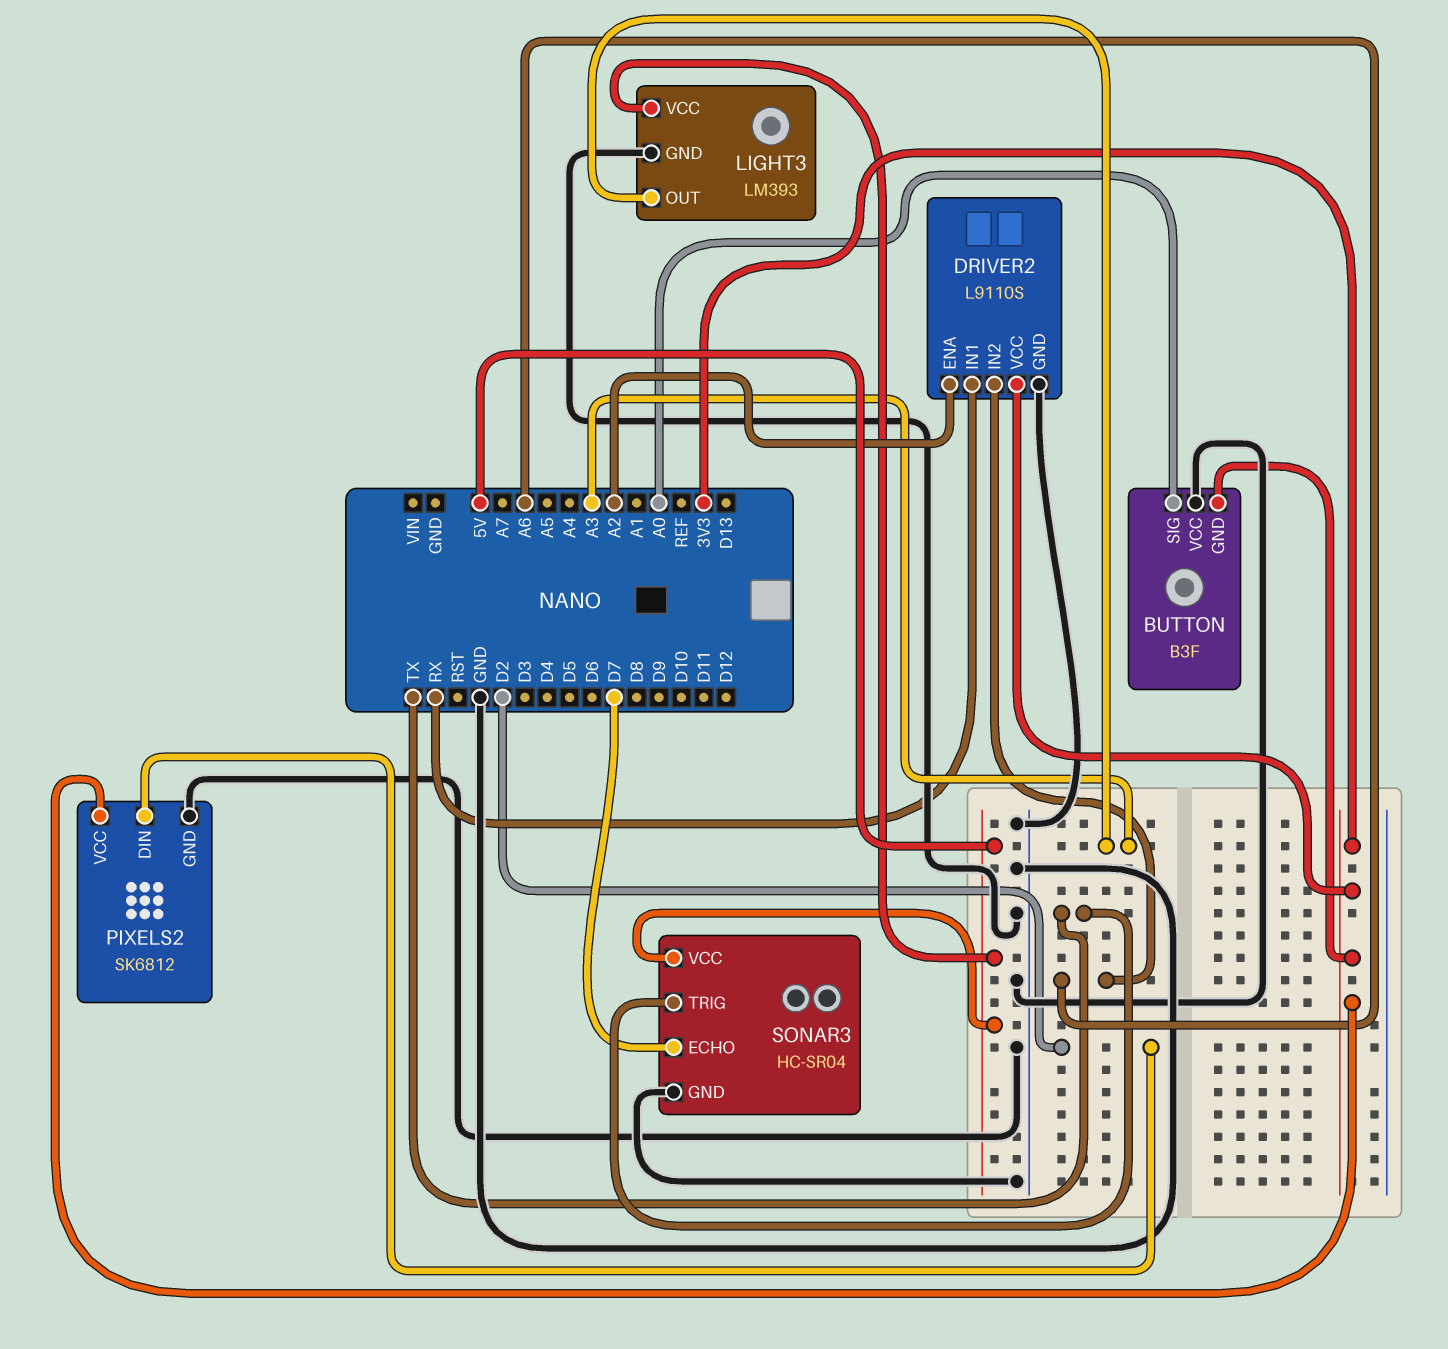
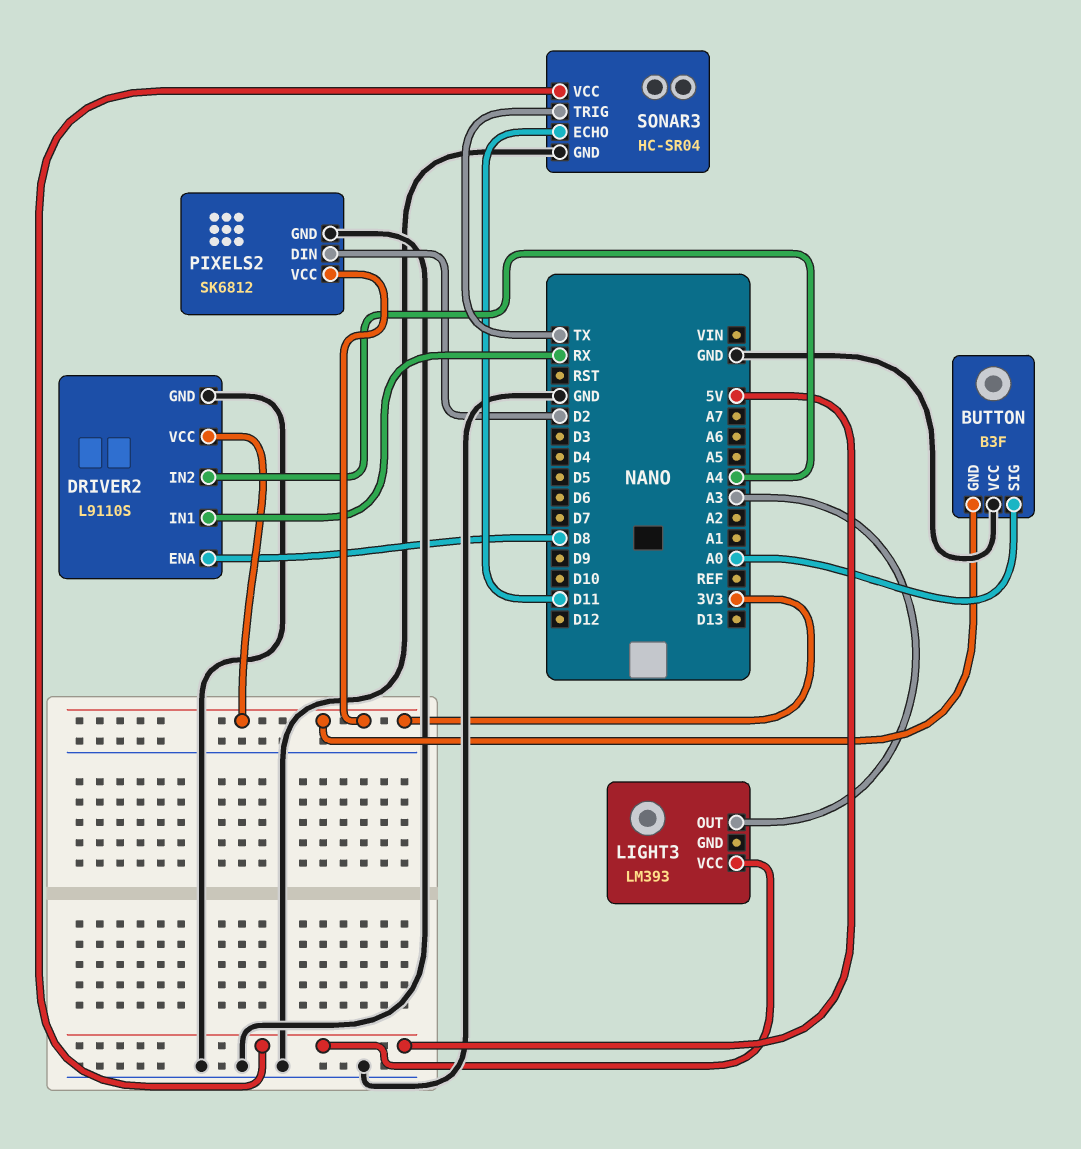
DRIVER2 pin ENA: A2 -> D8
DRIVER2 pin IN2: A6 -> A4
LIGHT3 pin GND: GND -> none
SONAR3 pin ECHO: D7 -> D11

